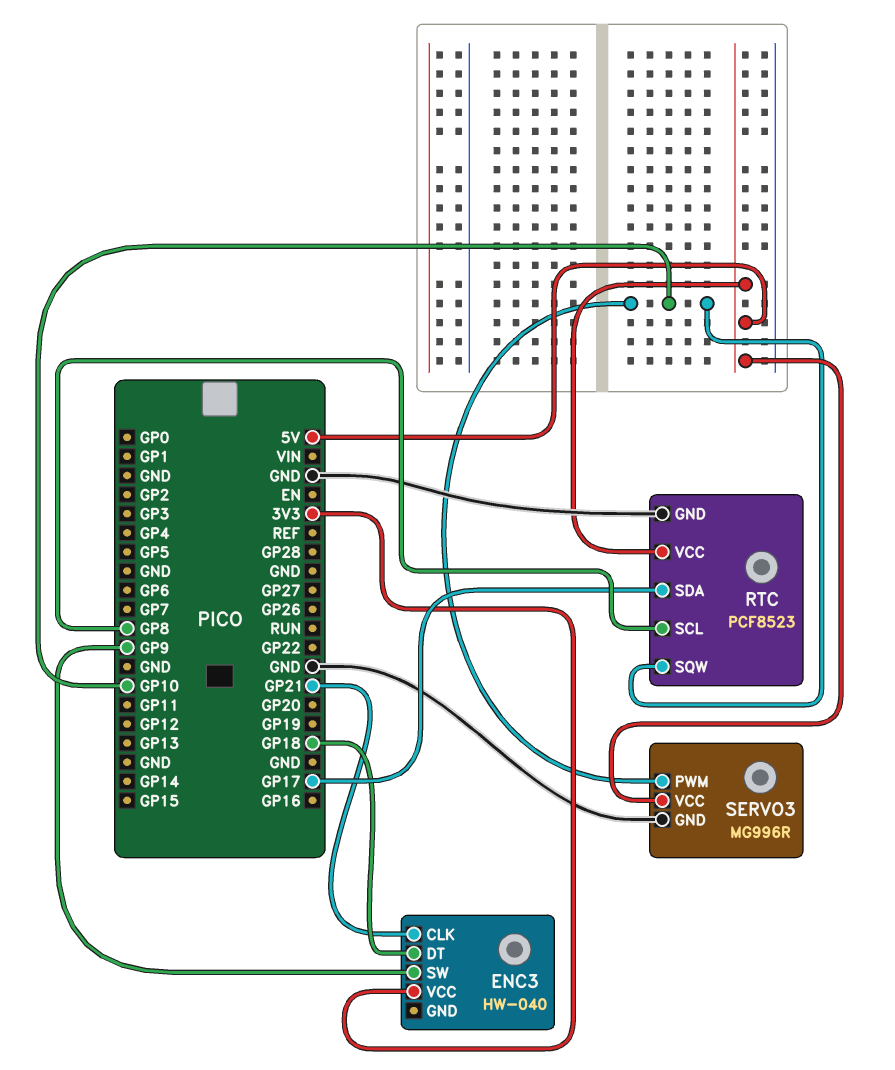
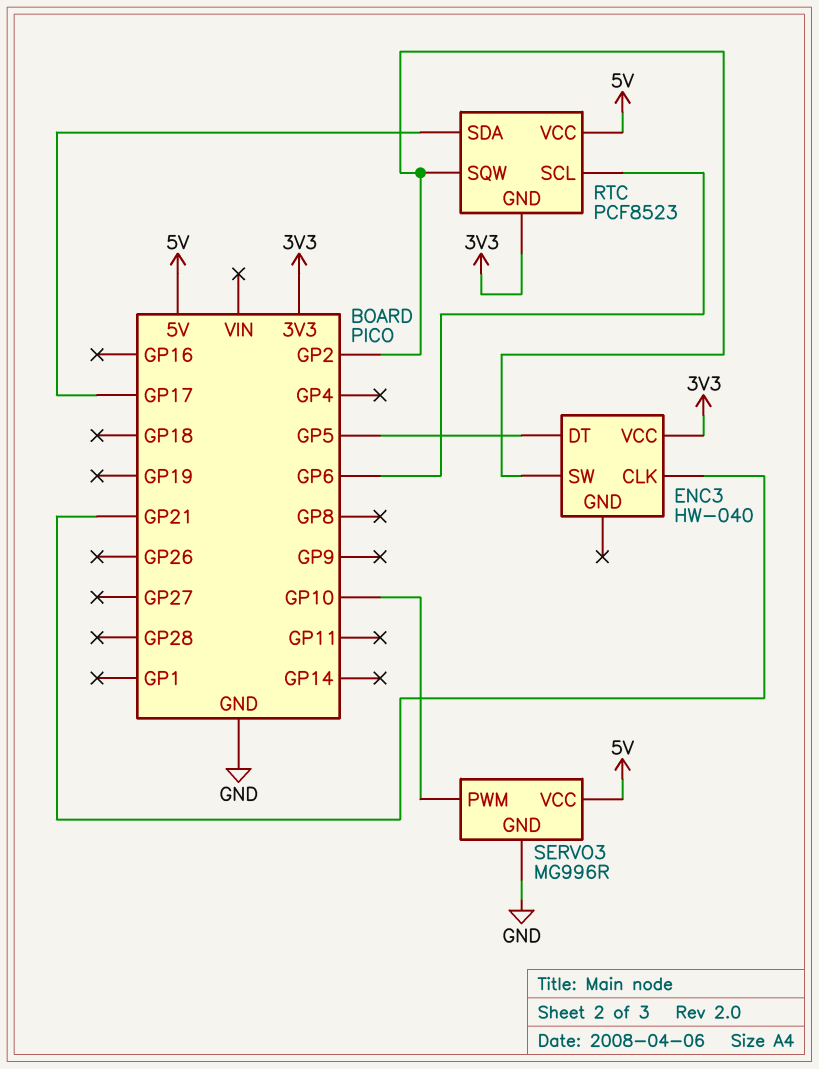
ENC3 pin DT: GP18 -> GP5
ENC3 pin SW: GP9 -> GP2
RTC pin GND: GND -> 3V3
RTC pin SCL: GP8 -> GP6
RTC pin SQW: GP10 -> GP2

